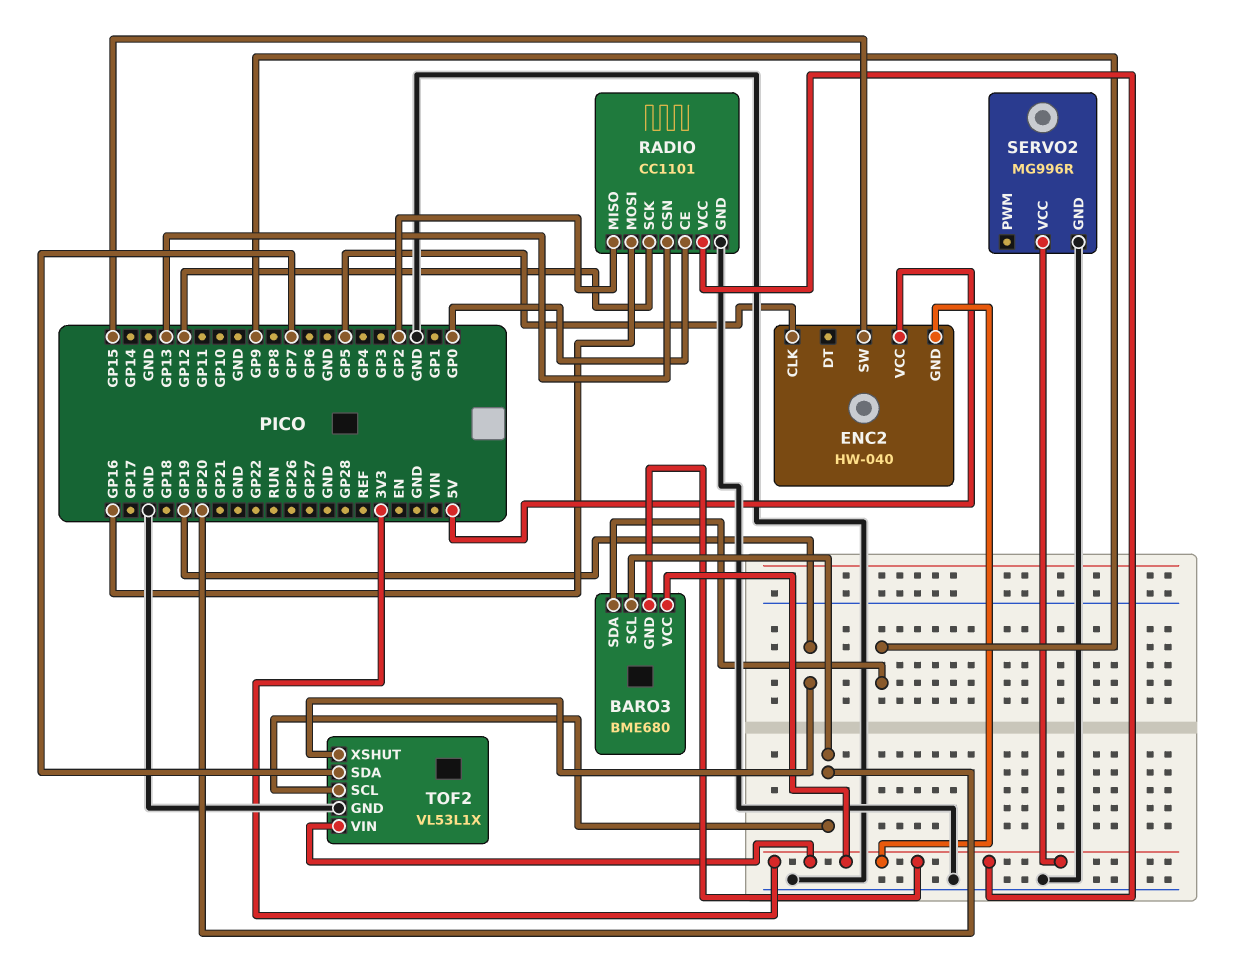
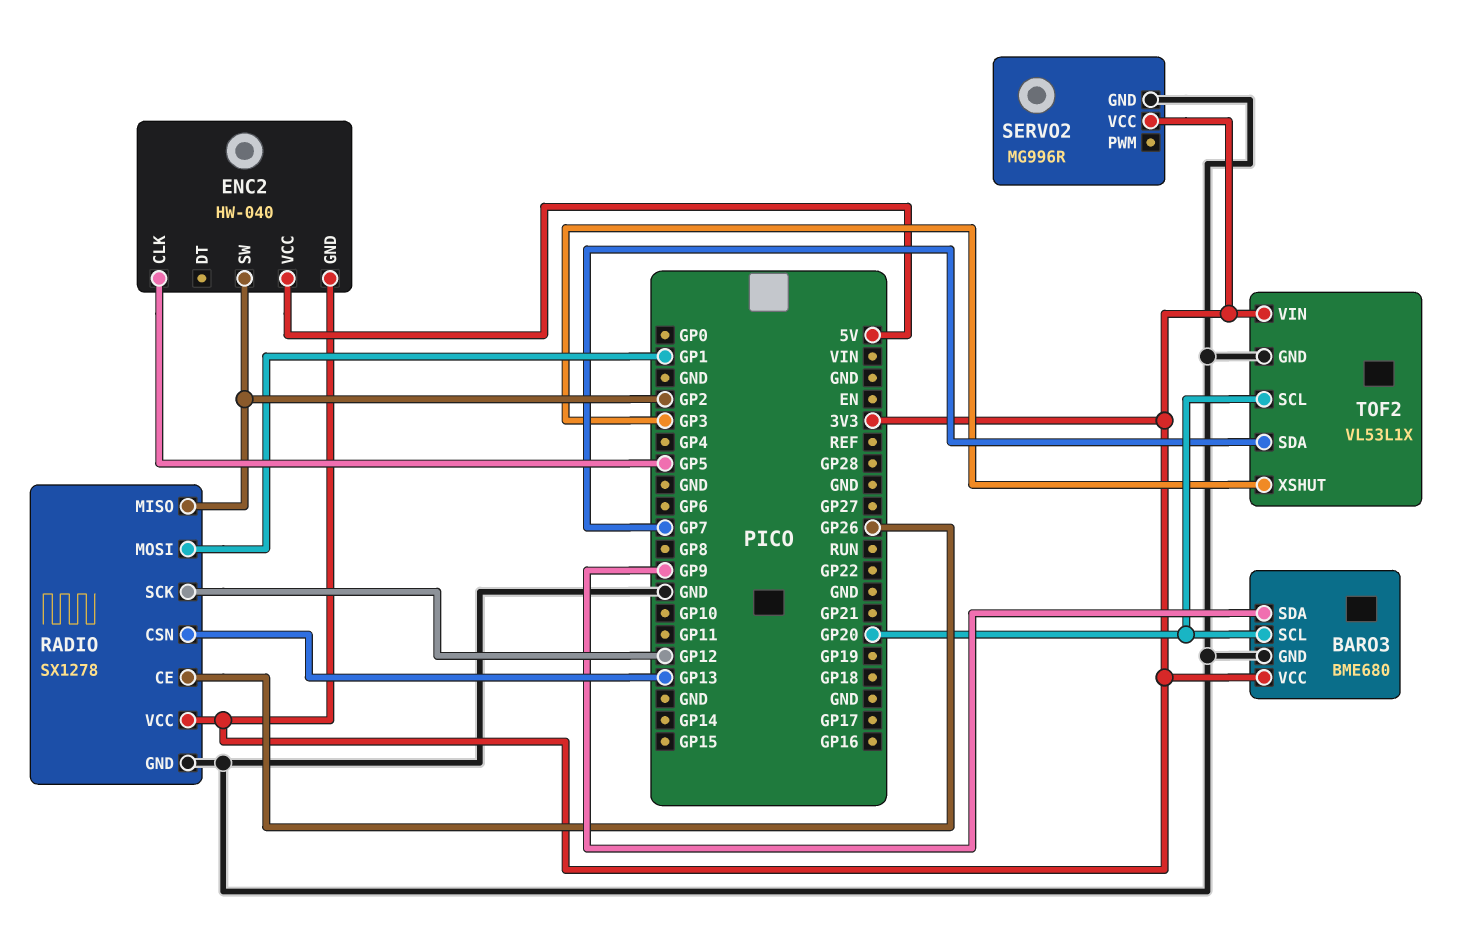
BARO3 pin GND: 3V3 -> GND
ENC2 pin SW: GP15 -> GP2
RADIO: CC1101 -> SX1278
RADIO pin CE: GP0 -> GP26
RADIO pin MOSI: GP16 -> GP1
TOF2 pin XSHUT: GP19 -> GP3

